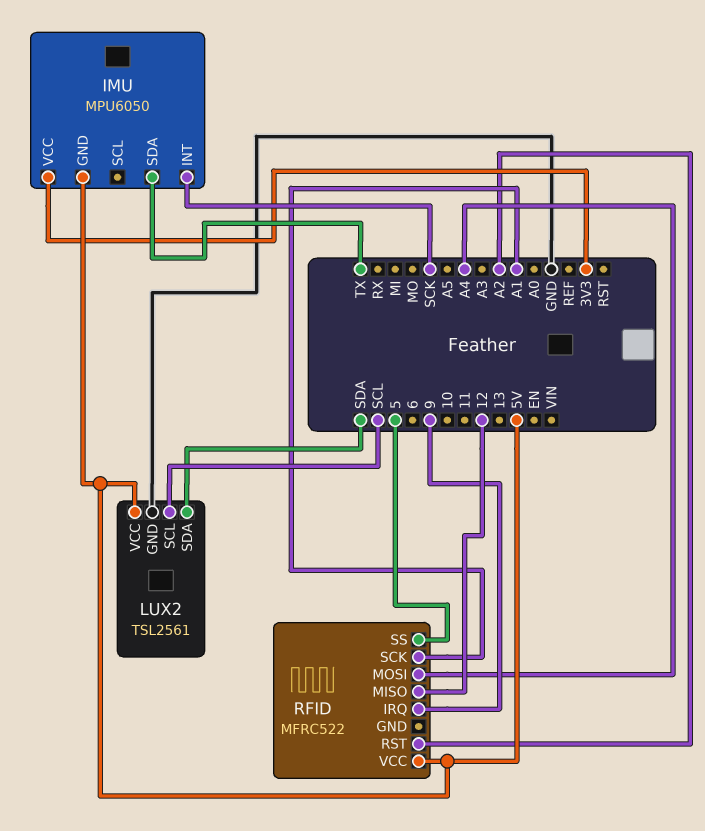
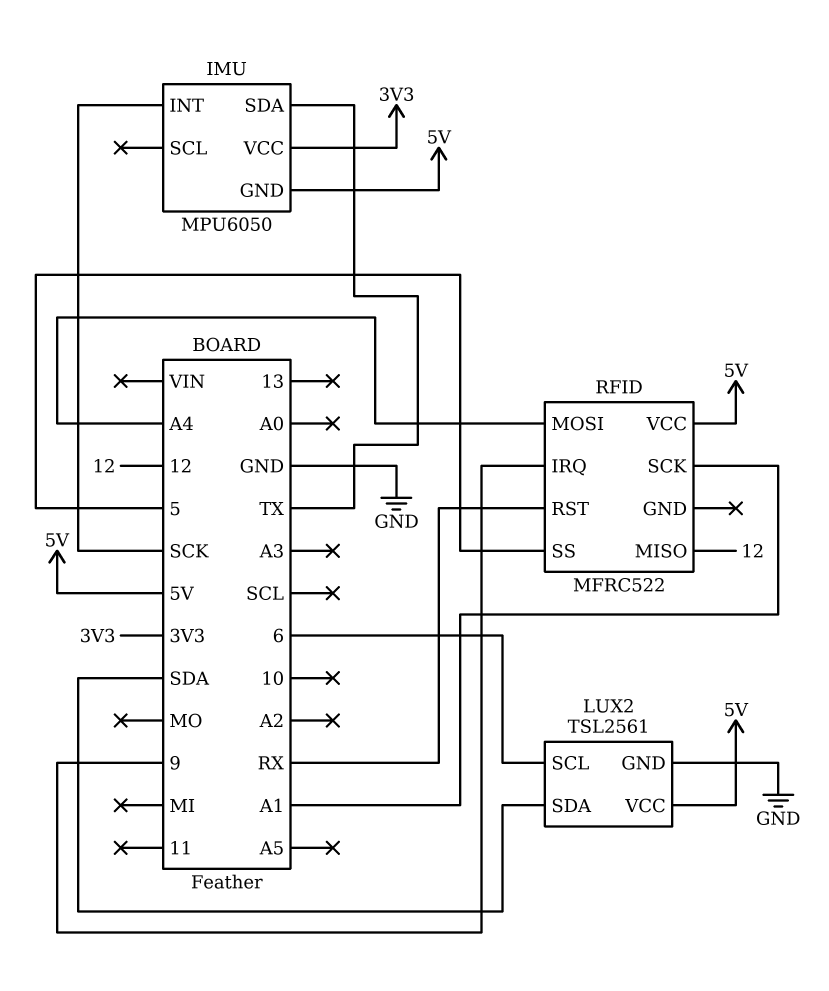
LUX2 pin SCL: SCL -> 6
RFID pin RST: A2 -> RX

